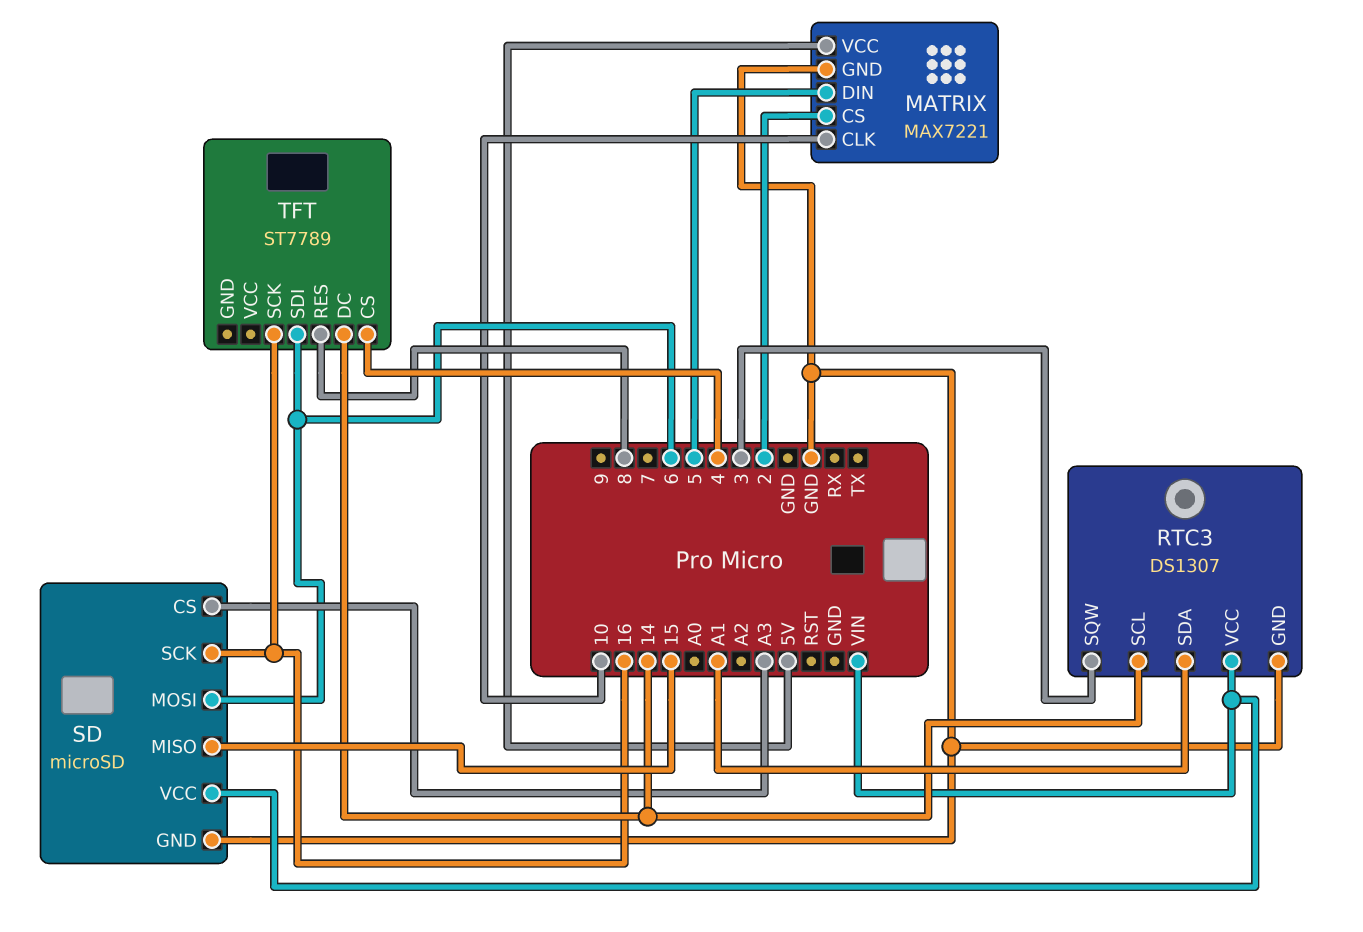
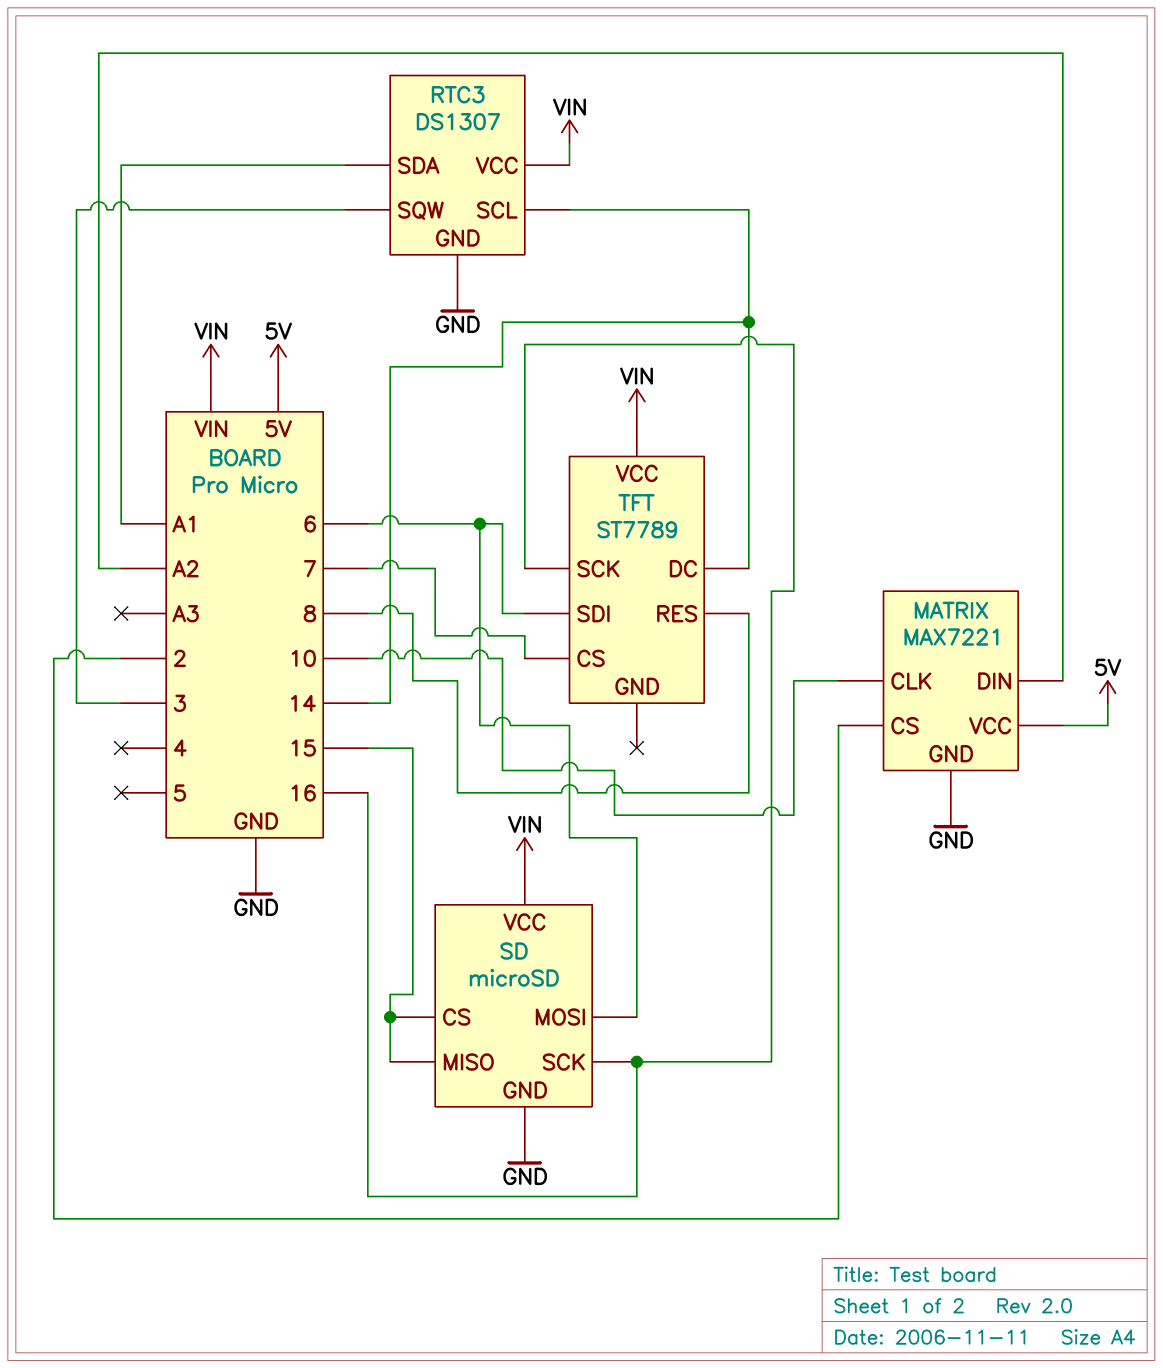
MATRIX pin DIN: 5 -> A2
SD pin CS: A3 -> 15
TFT pin CS: 4 -> 7
TFT pin VCC: none -> VIN

